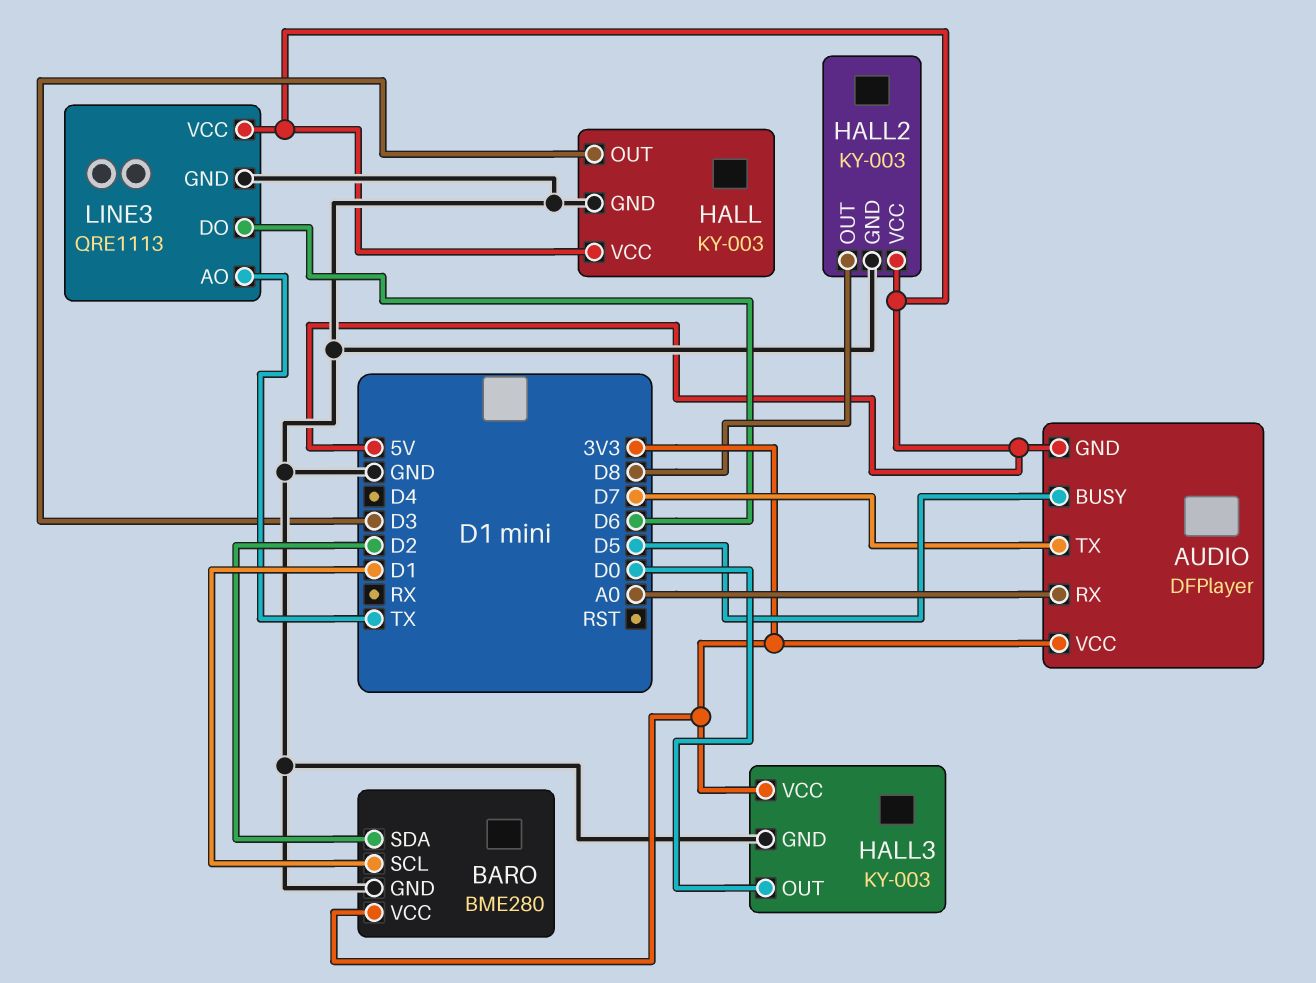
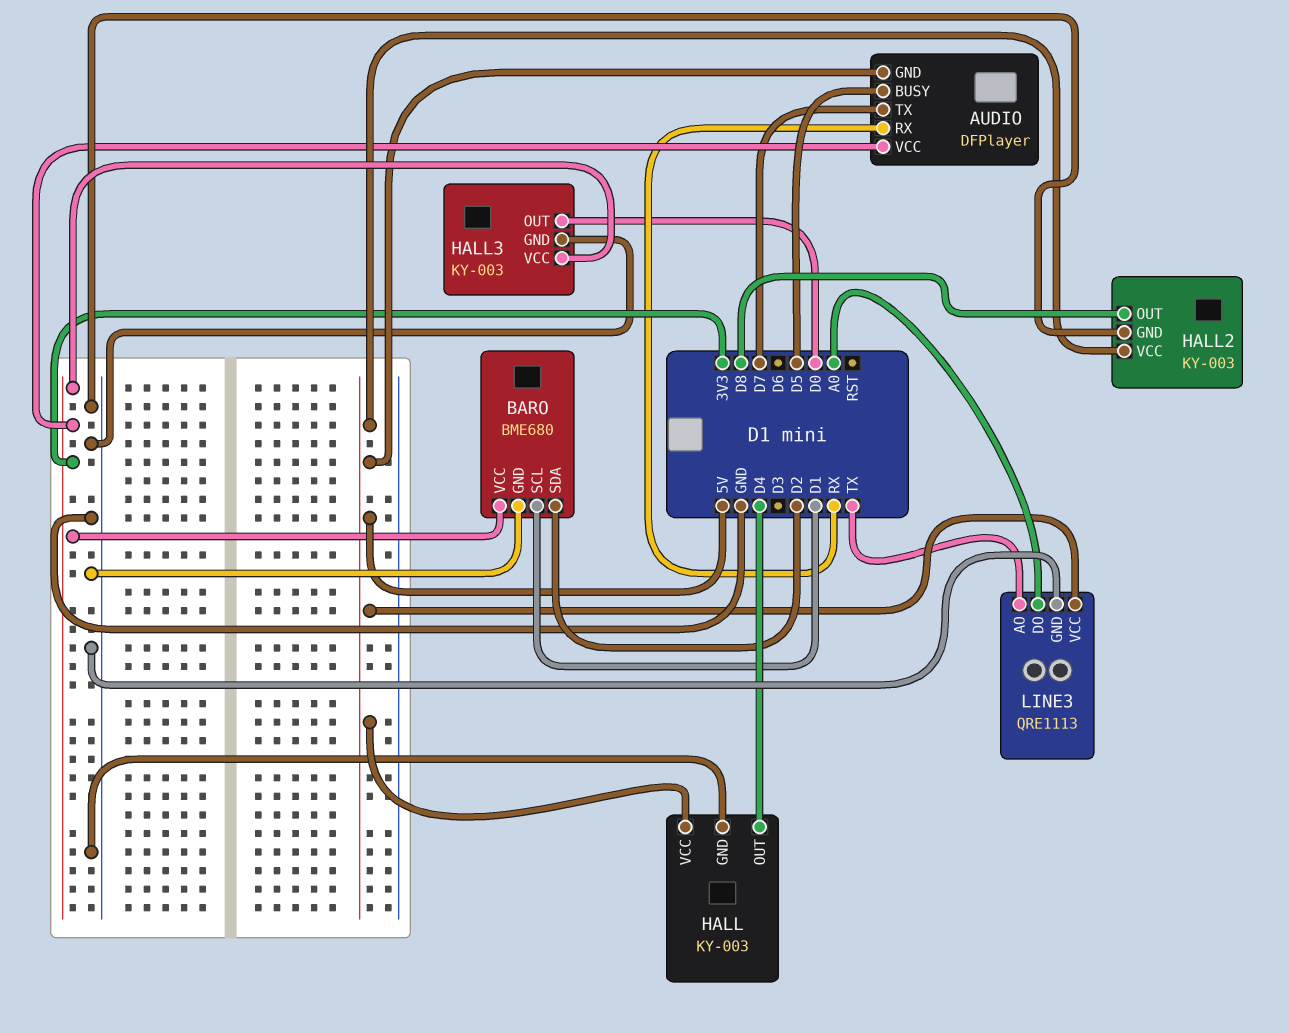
AUDIO pin RX: A0 -> RX
BARO: BME280 -> BME680
HALL pin OUT: D3 -> D4
LINE3 pin DO: D6 -> A0

